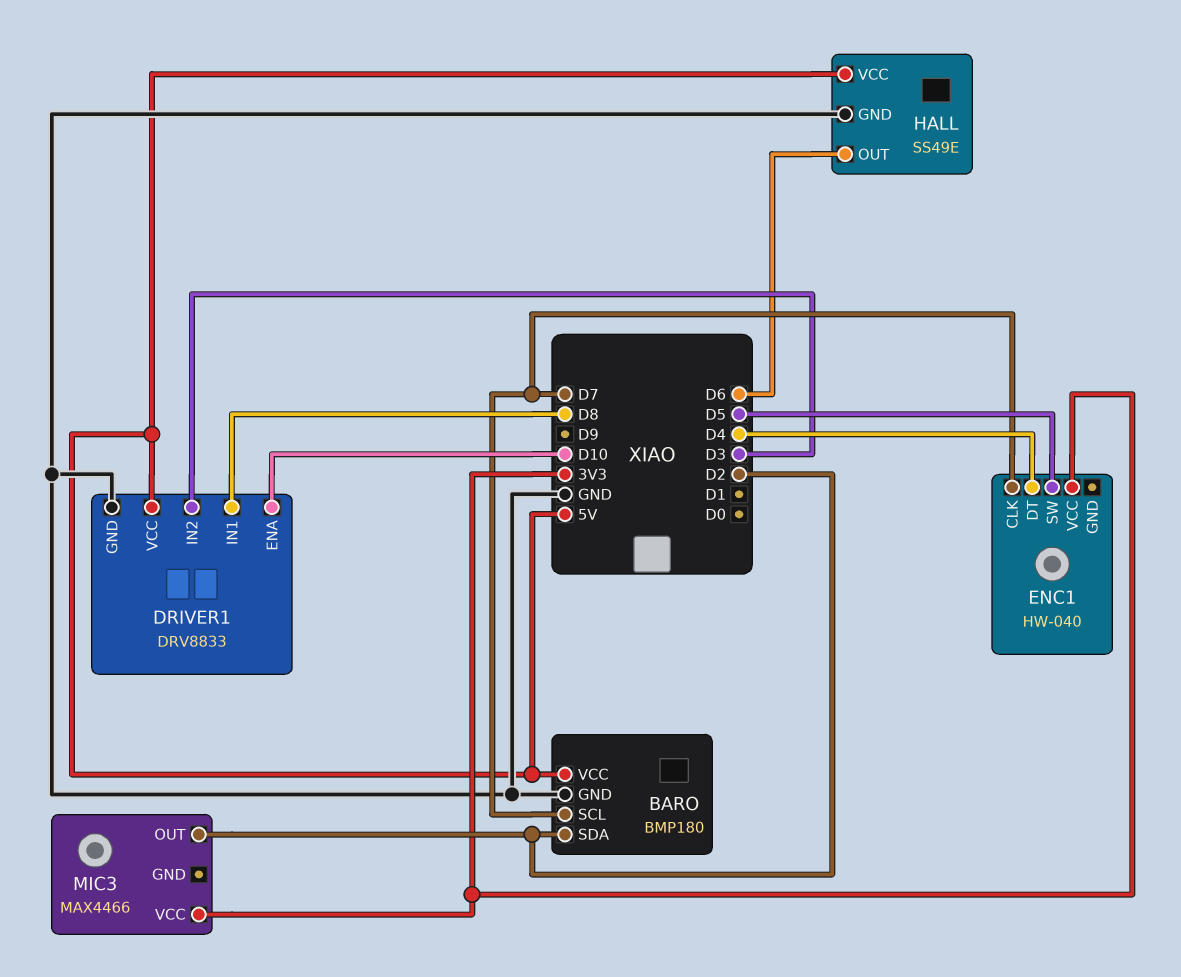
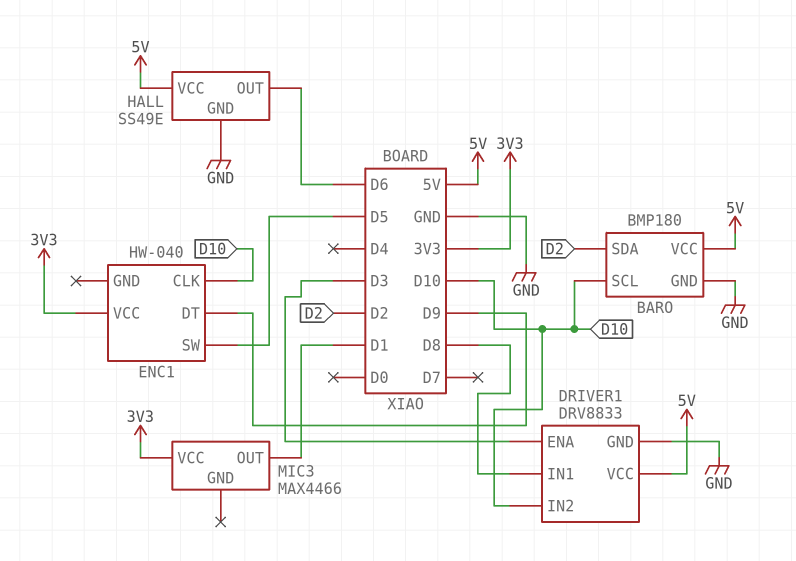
BARO pin SCL: D7 -> D10
DRIVER1 pin ENA: D10 -> D3
DRIVER1 pin IN2: D3 -> D10
ENC1 pin CLK: D7 -> D10
ENC1 pin DT: D4 -> D9
MIC3 pin OUT: D2 -> D1

